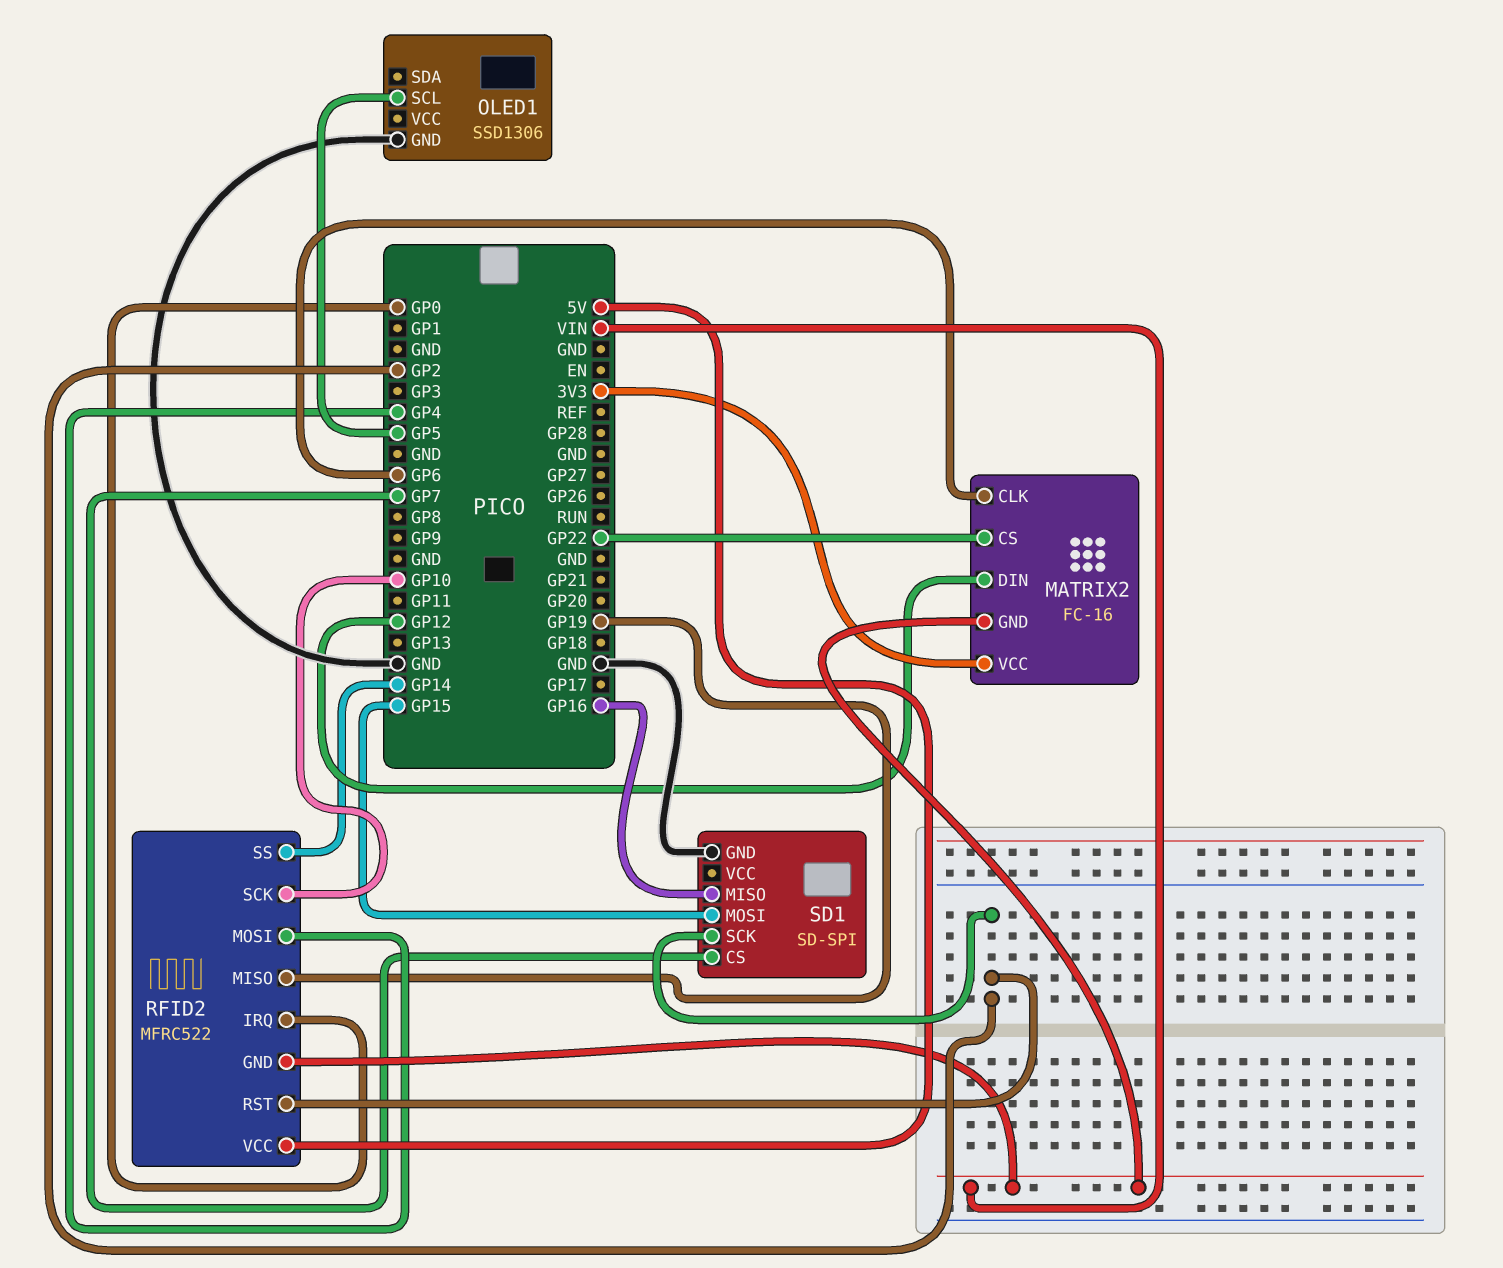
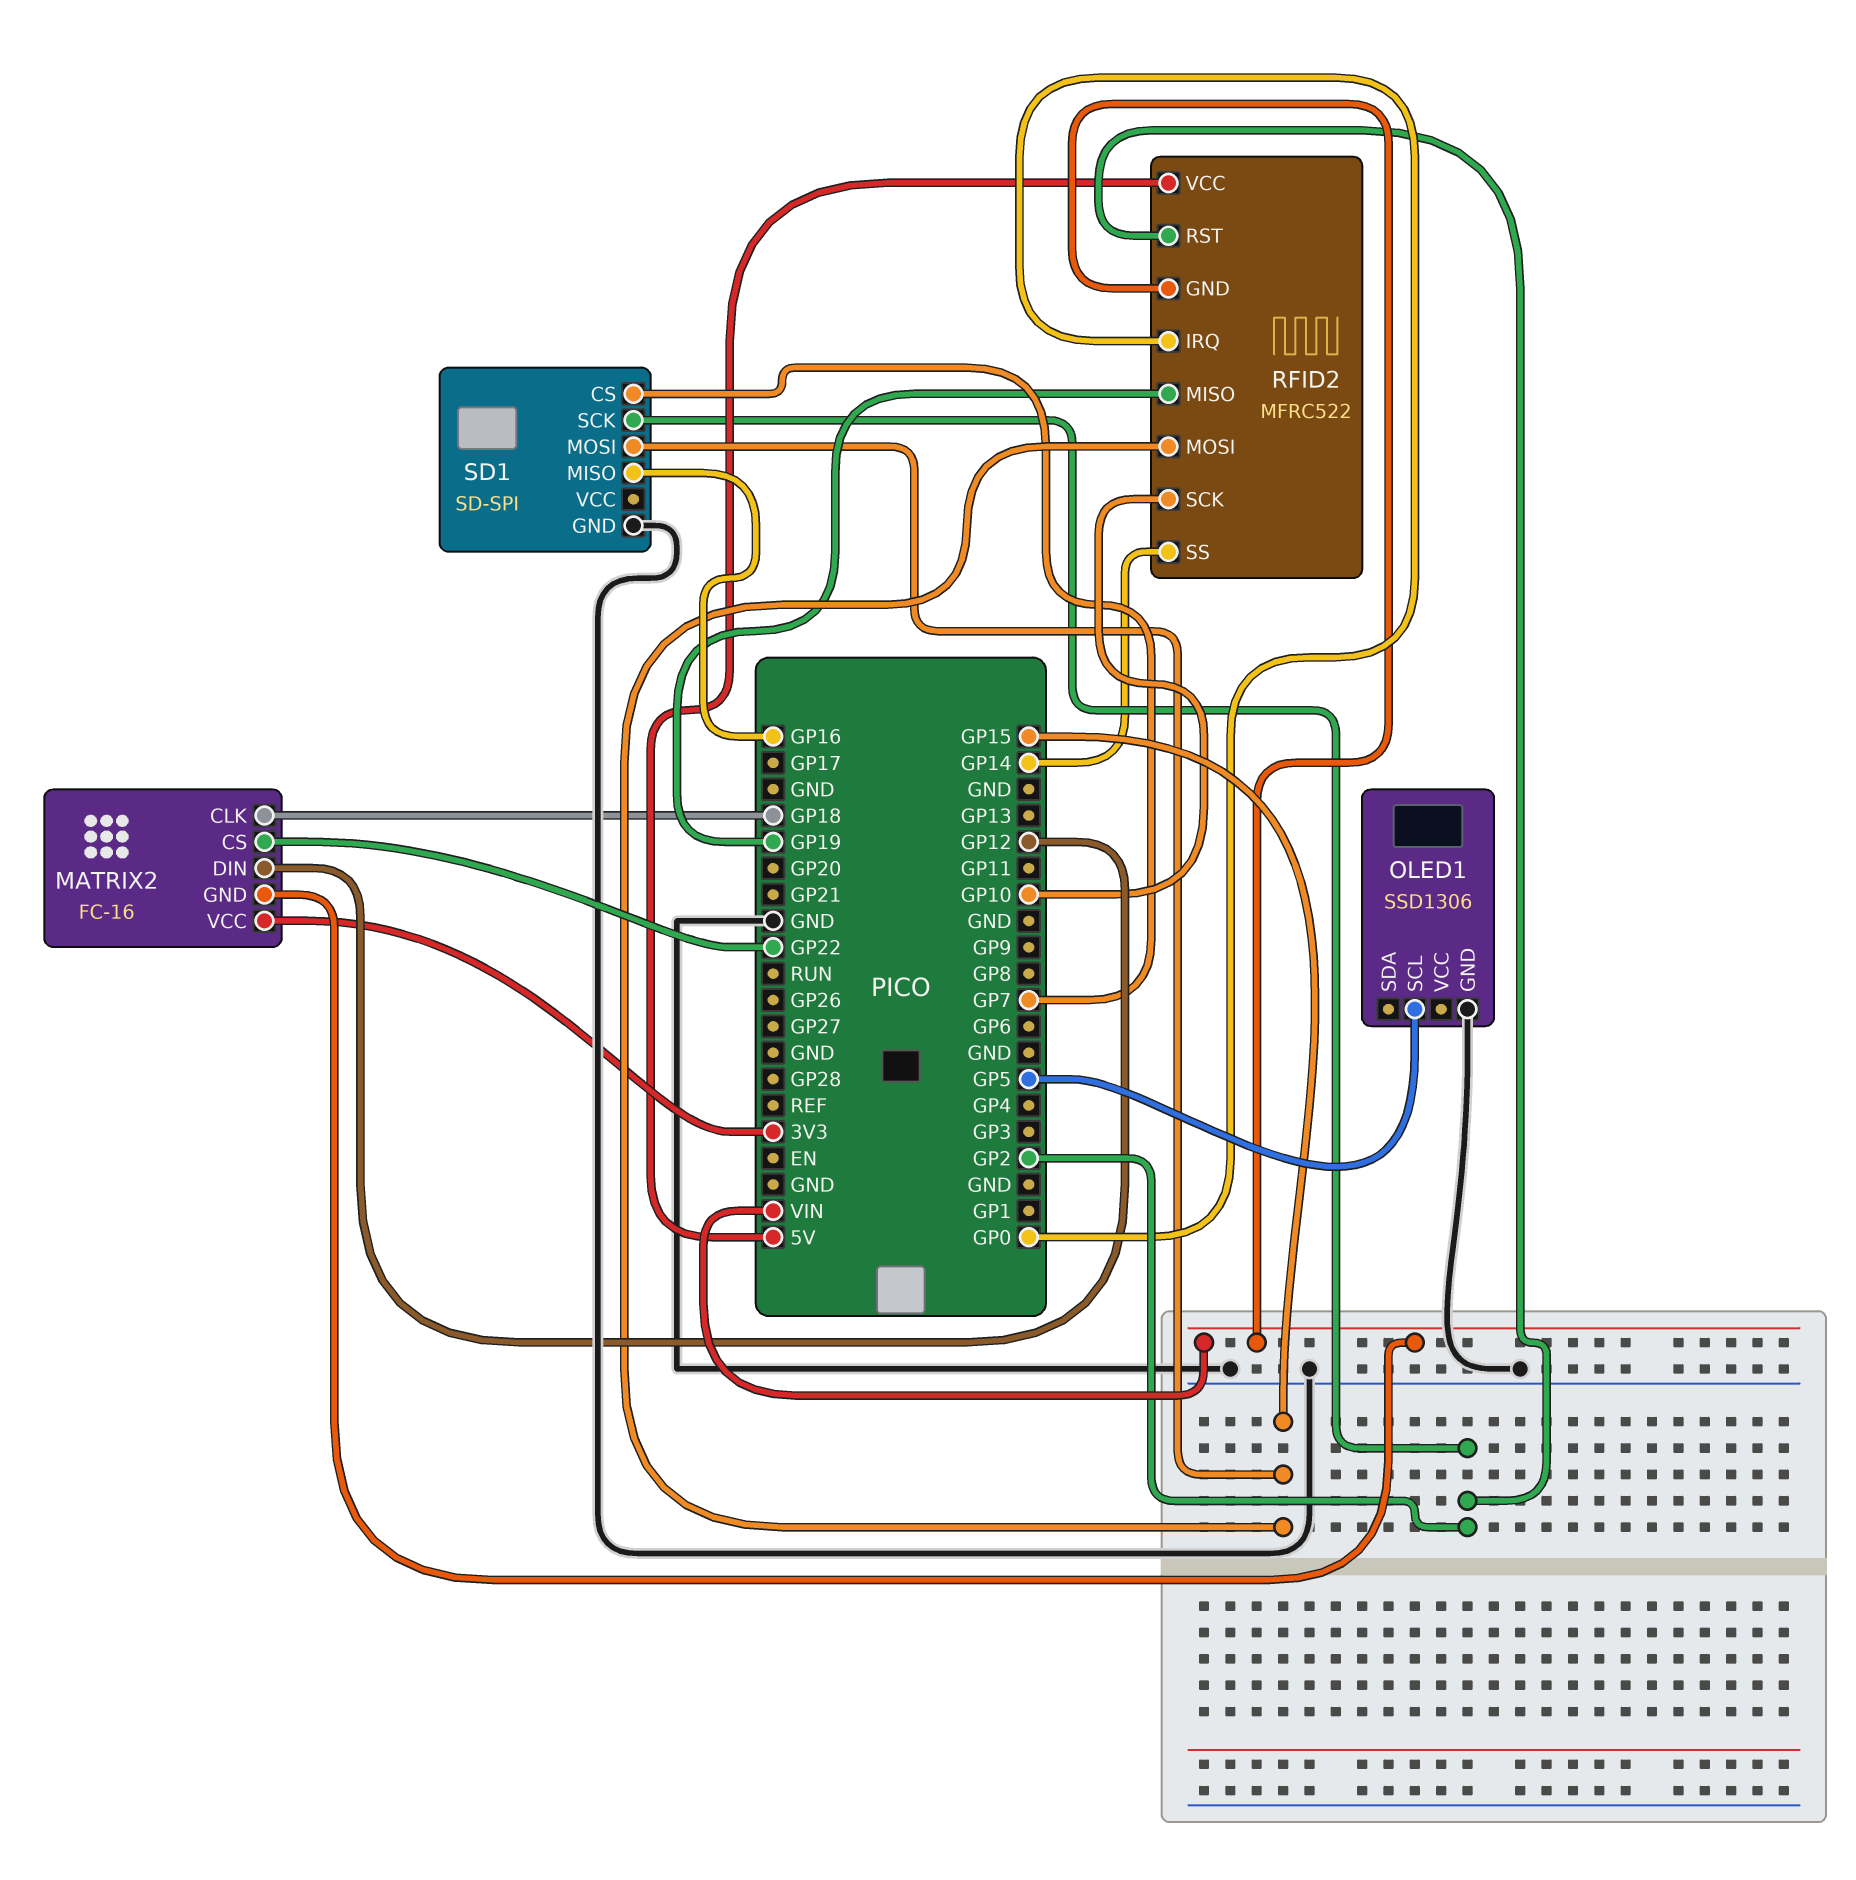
MATRIX2 pin CLK: GP6 -> GP18
RFID2 pin MOSI: GP4 -> GP15

